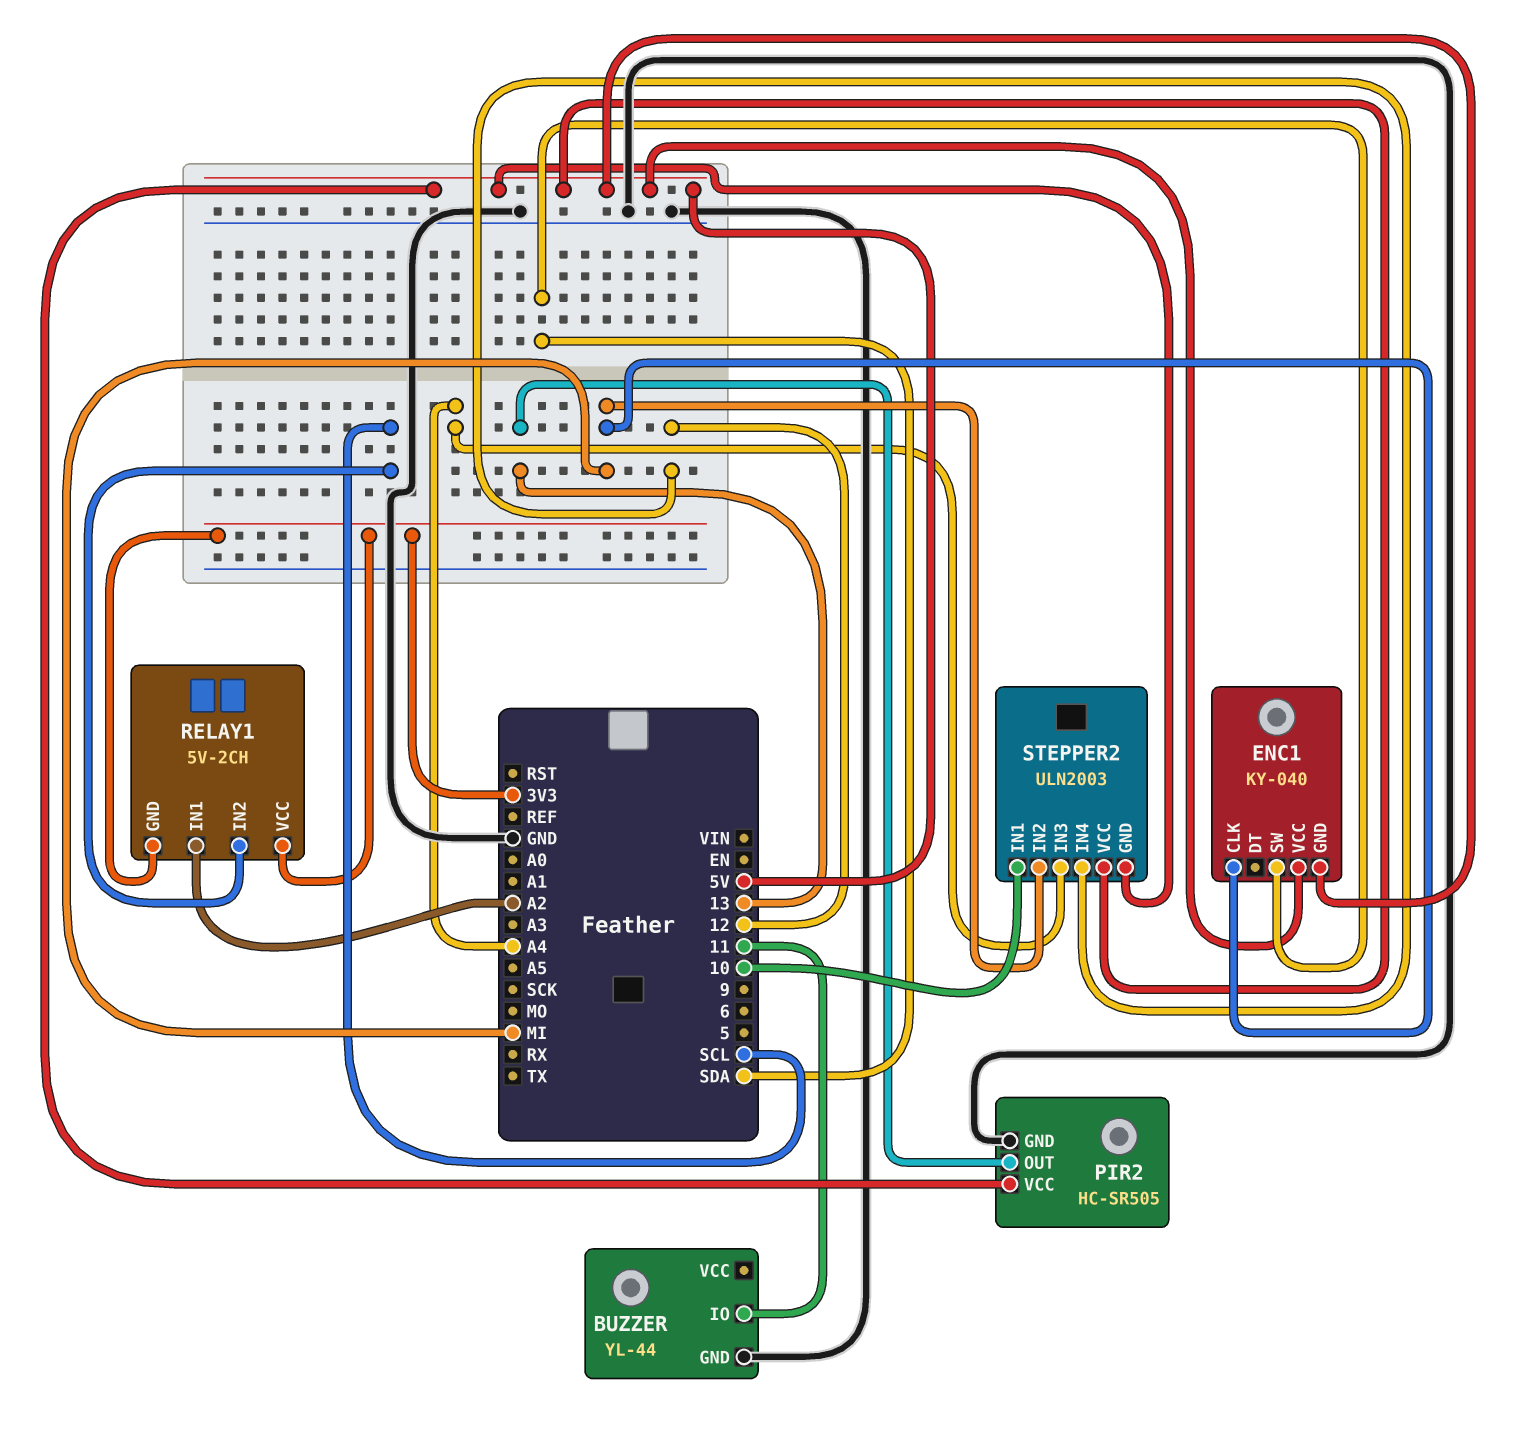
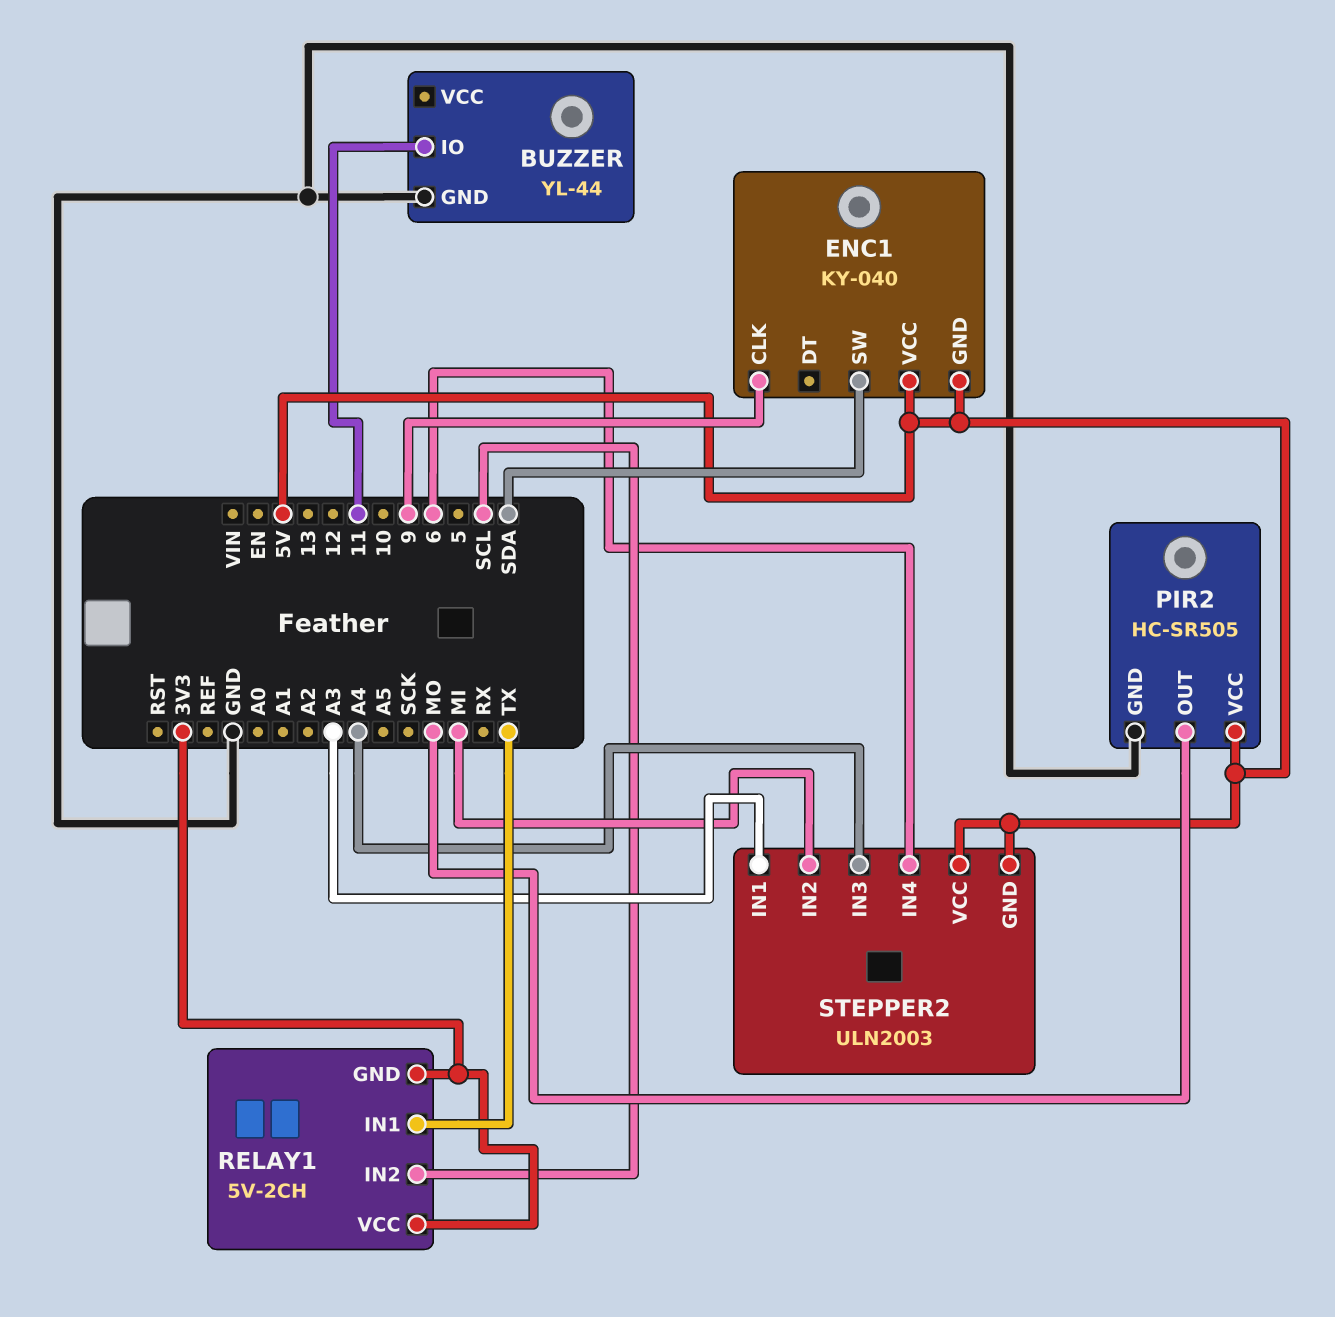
ENC1 pin CLK: MI -> 9
PIR2 pin OUT: 13 -> MO
RELAY1 pin IN1: A2 -> TX
STEPPER2 pin IN1: 10 -> A3
STEPPER2 pin IN4: 12 -> 6

